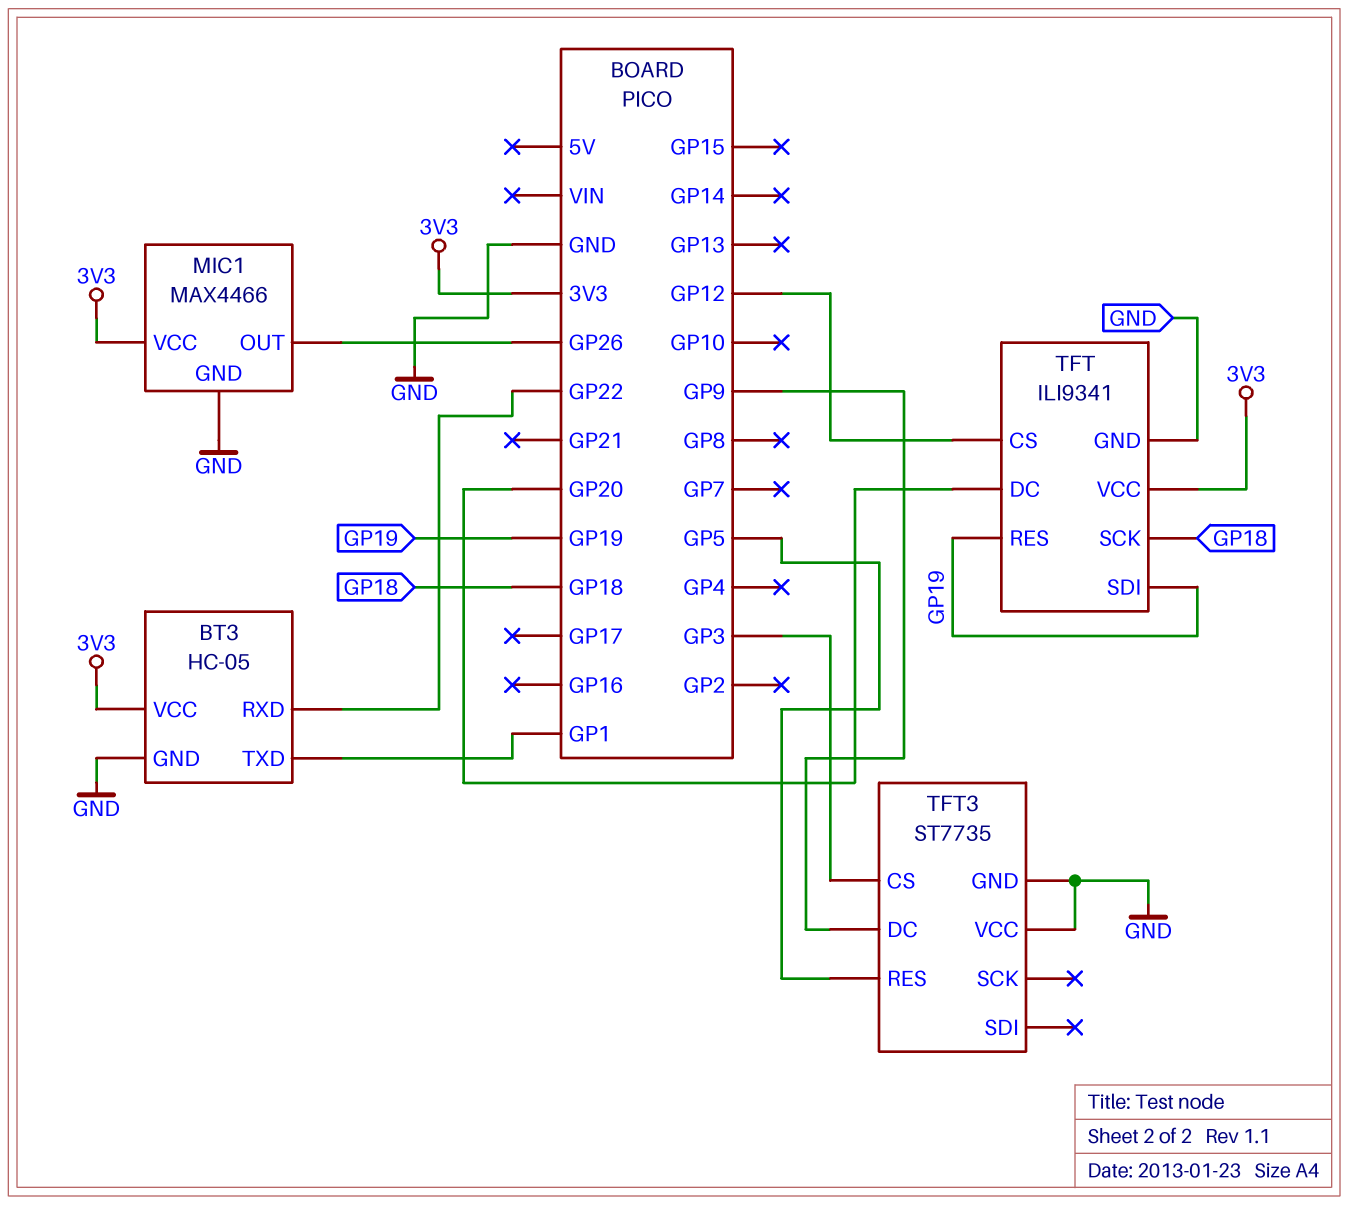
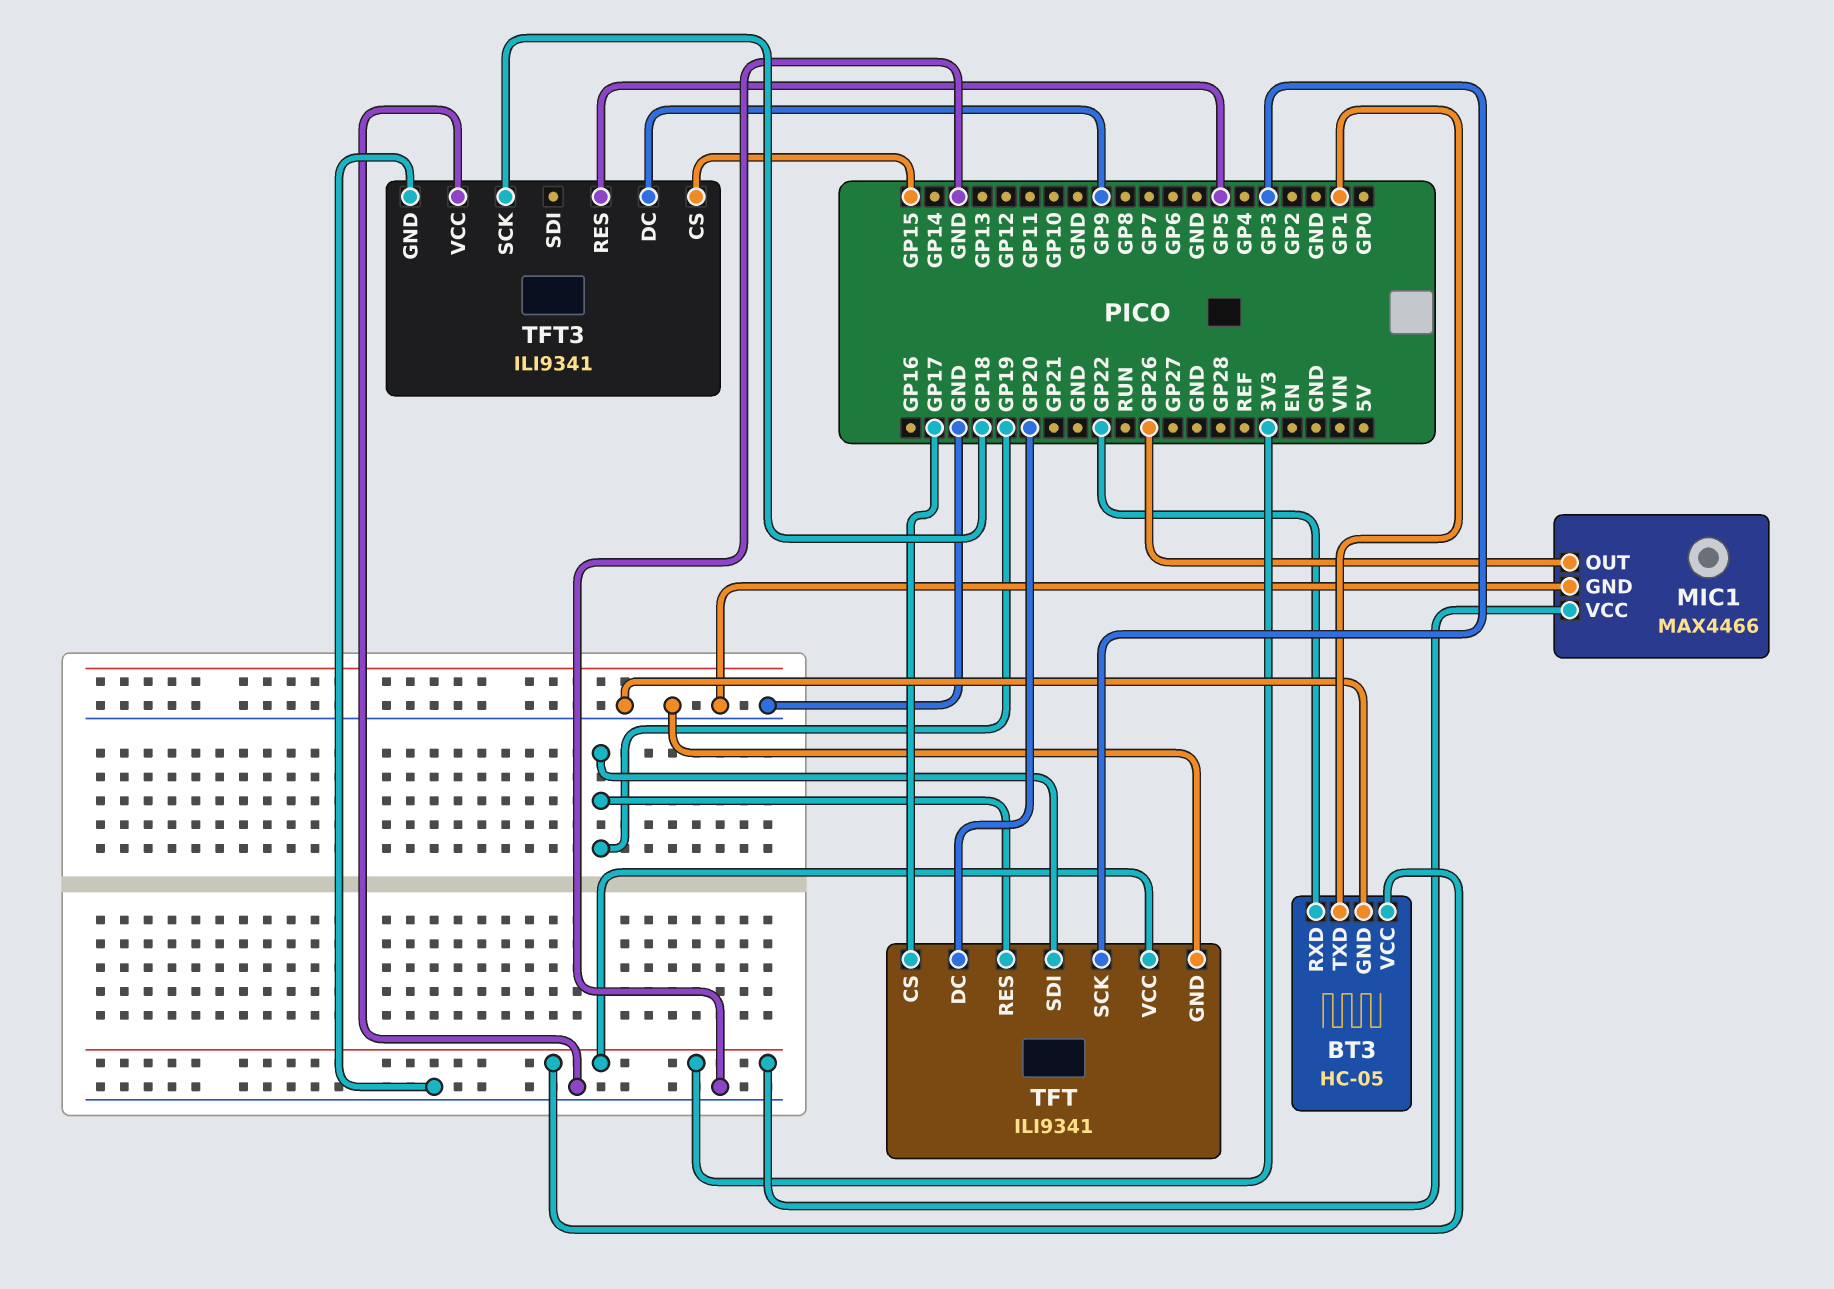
TFT pin CS: GP12 -> GP17
TFT pin SCK: GP18 -> GP3
TFT3: ST7735 -> ILI9341
TFT3 pin CS: GP3 -> GP15
TFT3 pin SCK: none -> GP18

